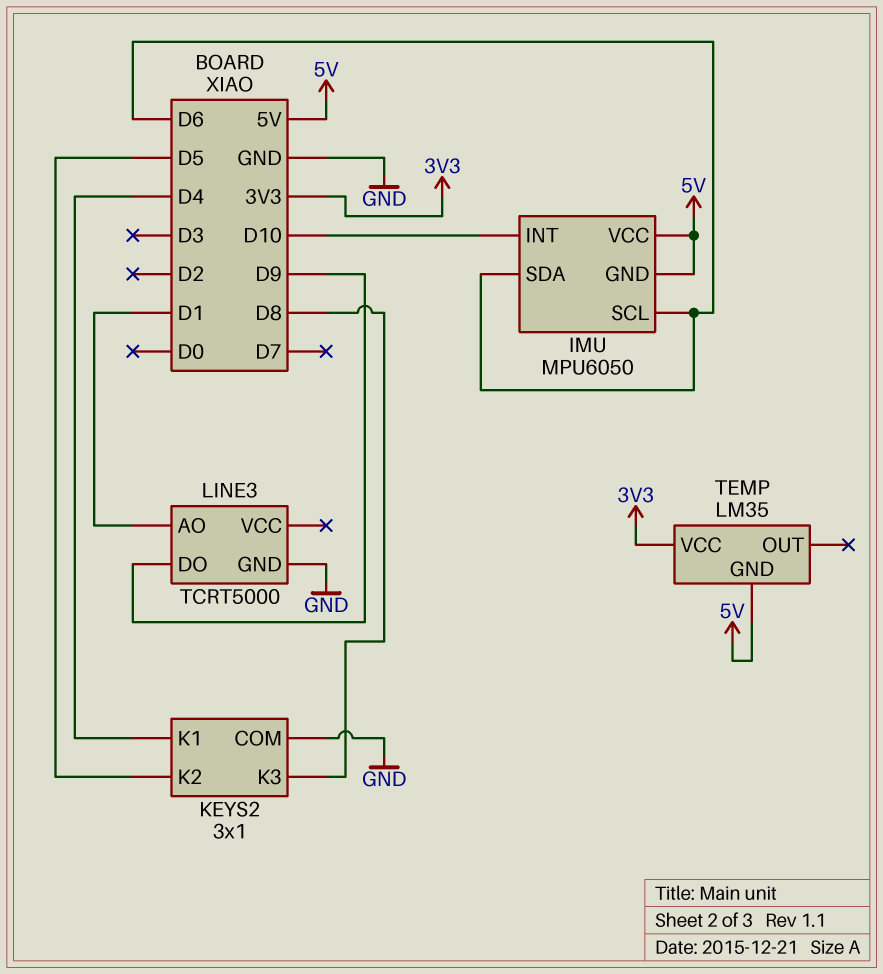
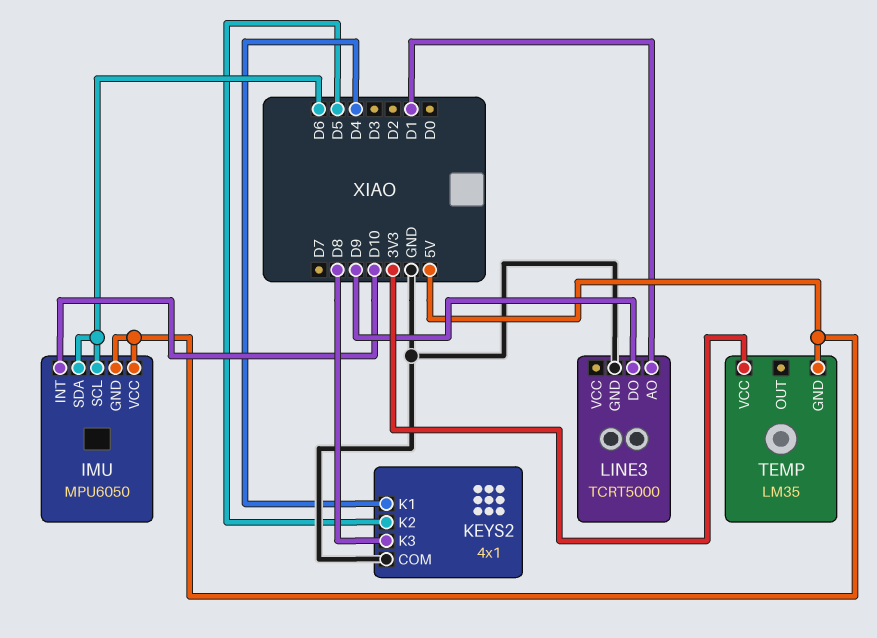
KEYS2: 3x1 -> 4x1

